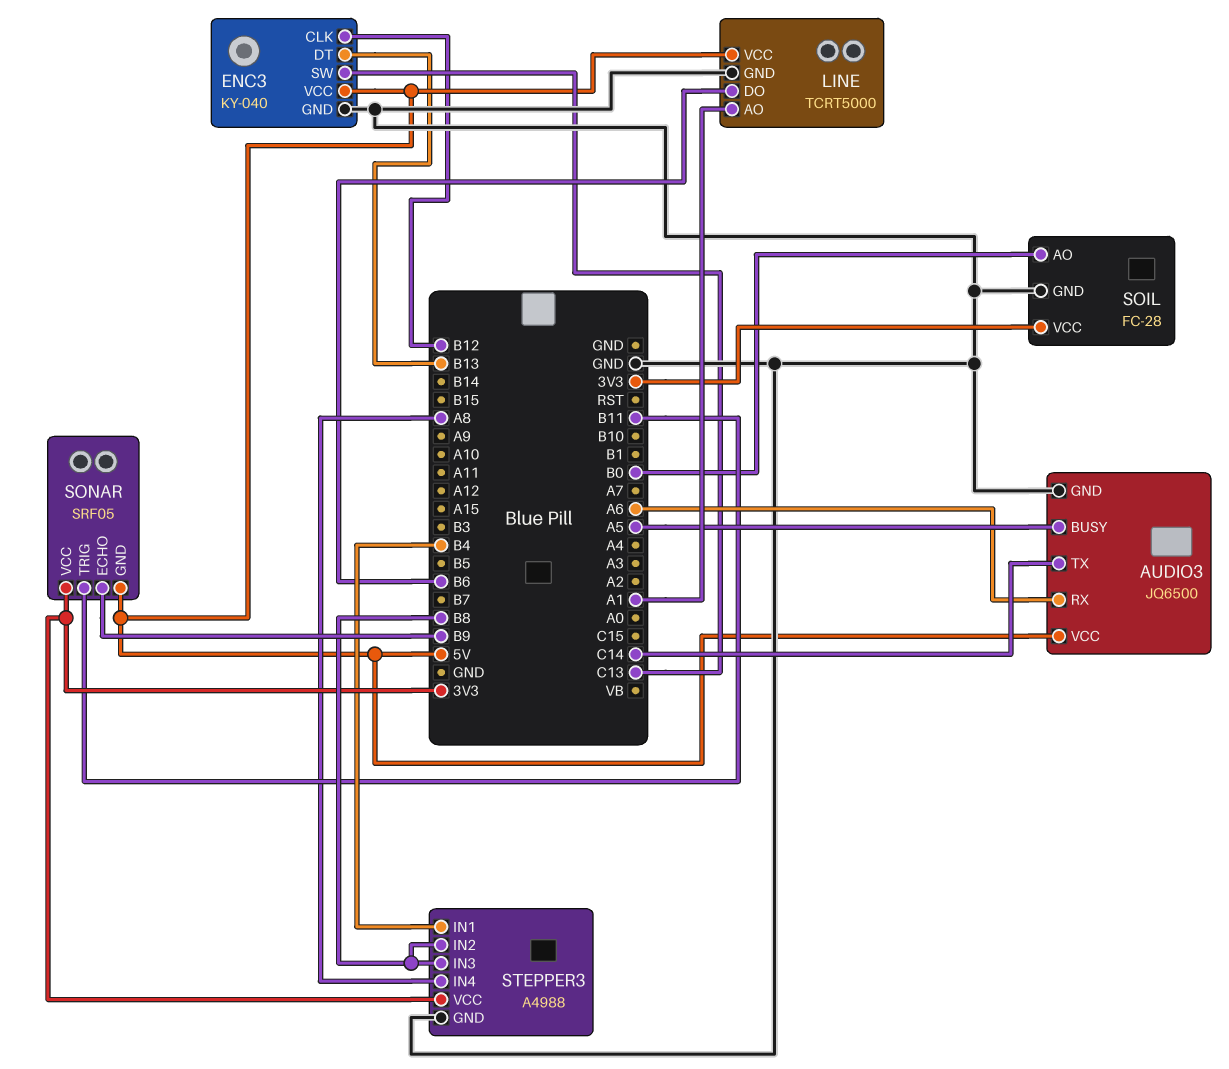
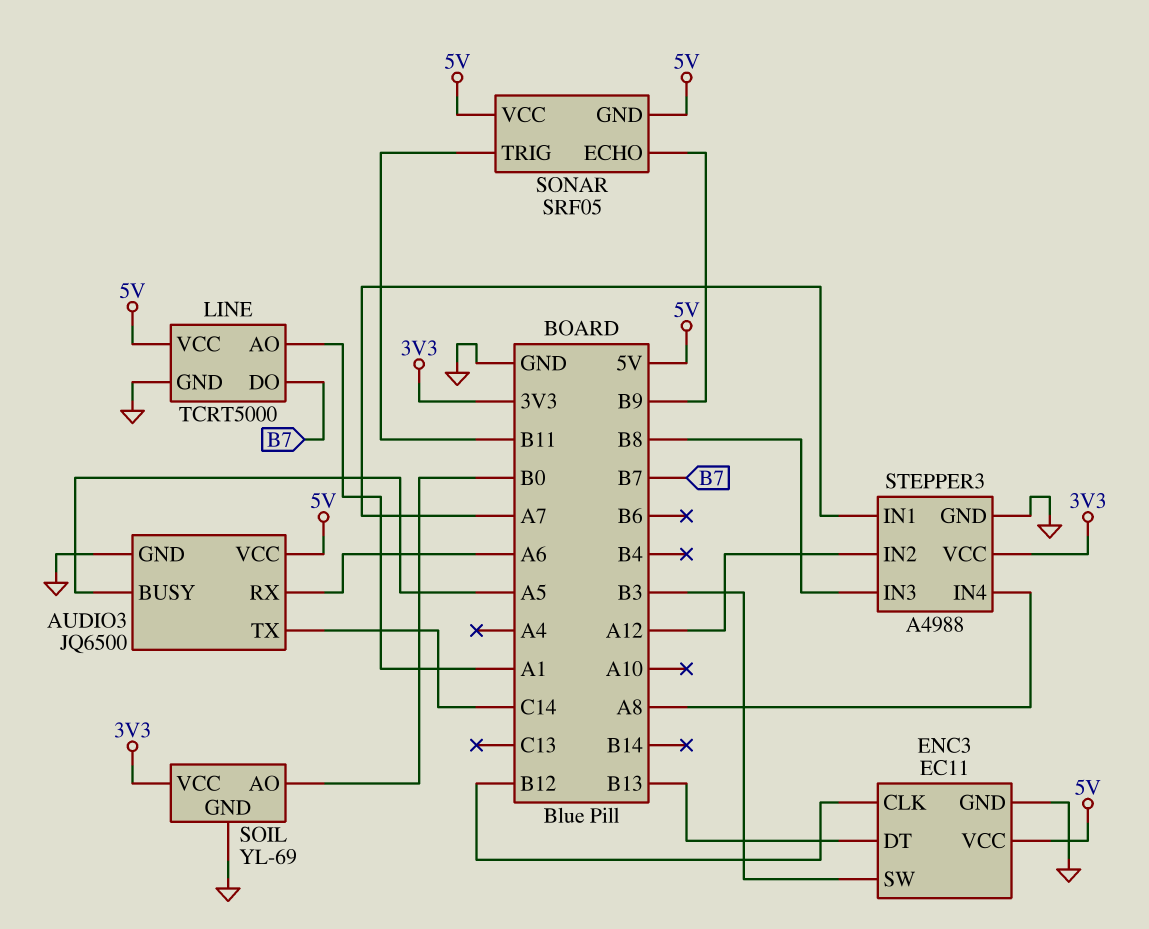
ENC3: KY-040 -> EC11
ENC3 pin SW: C13 -> B3
LINE pin DO: B6 -> B7
SOIL: FC-28 -> YL-69
SONAR pin VCC: 3V3 -> 5V
STEPPER3 pin IN1: B4 -> A7
STEPPER3 pin IN2: B8 -> A12

